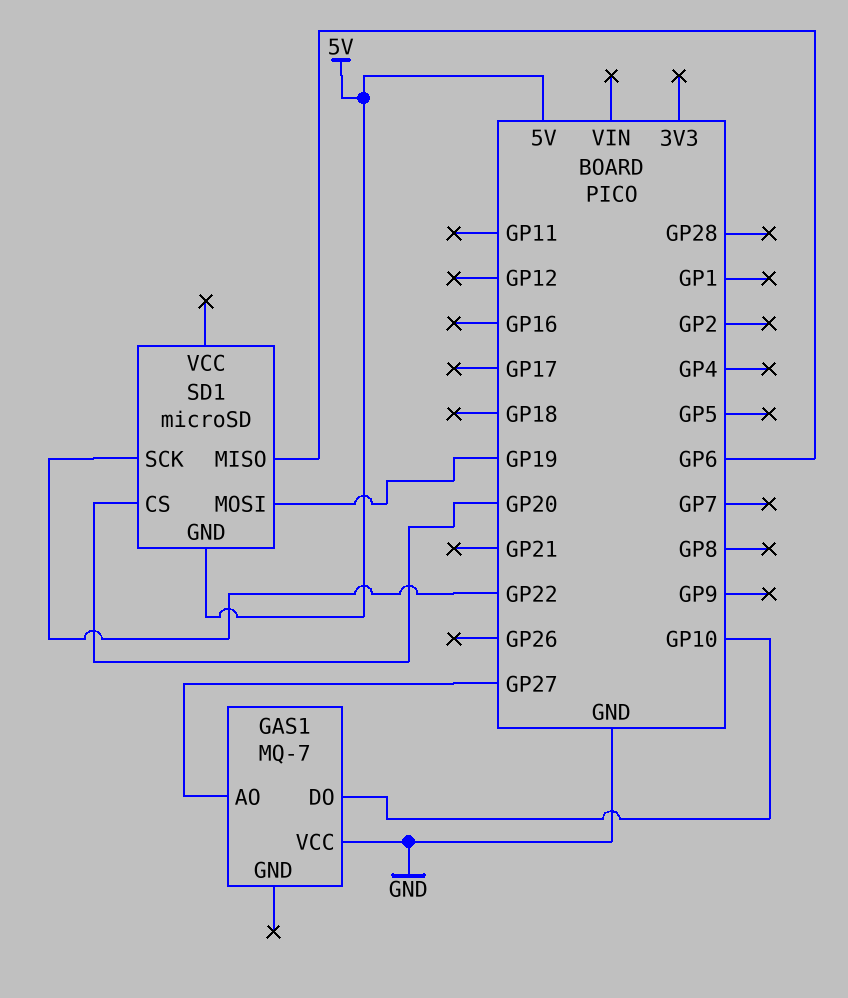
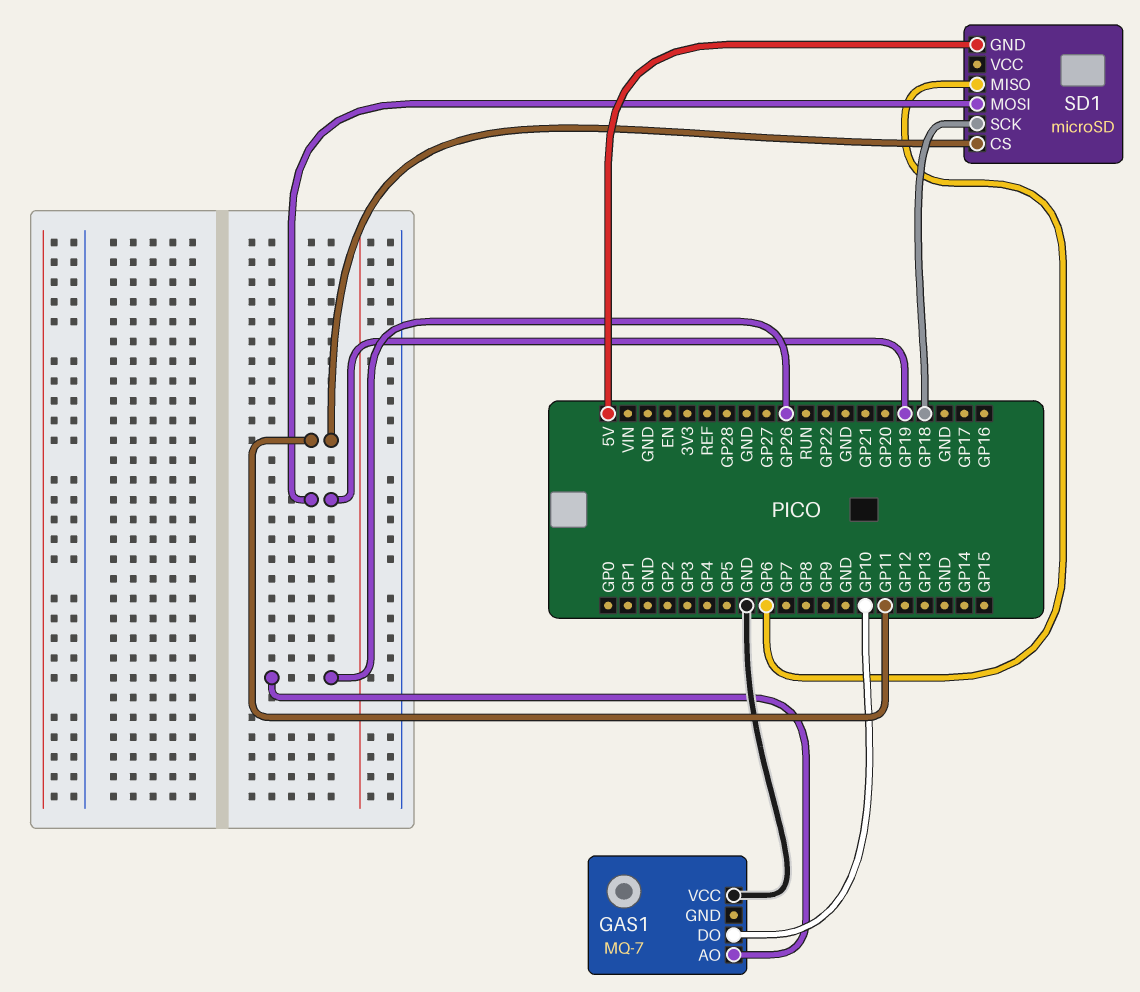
GAS1 pin AO: GP27 -> GP26
SD1 pin CS: GP20 -> GP11
SD1 pin SCK: GP22 -> GP18

